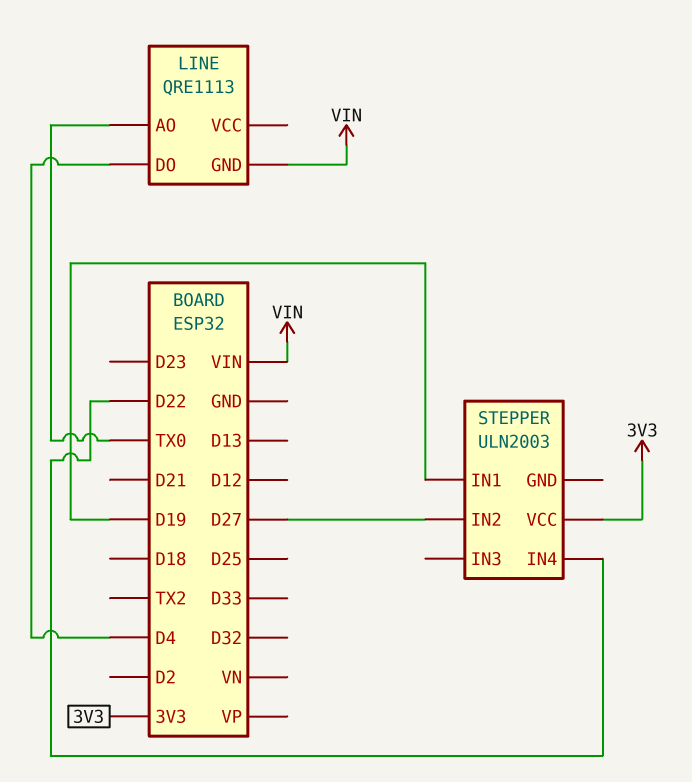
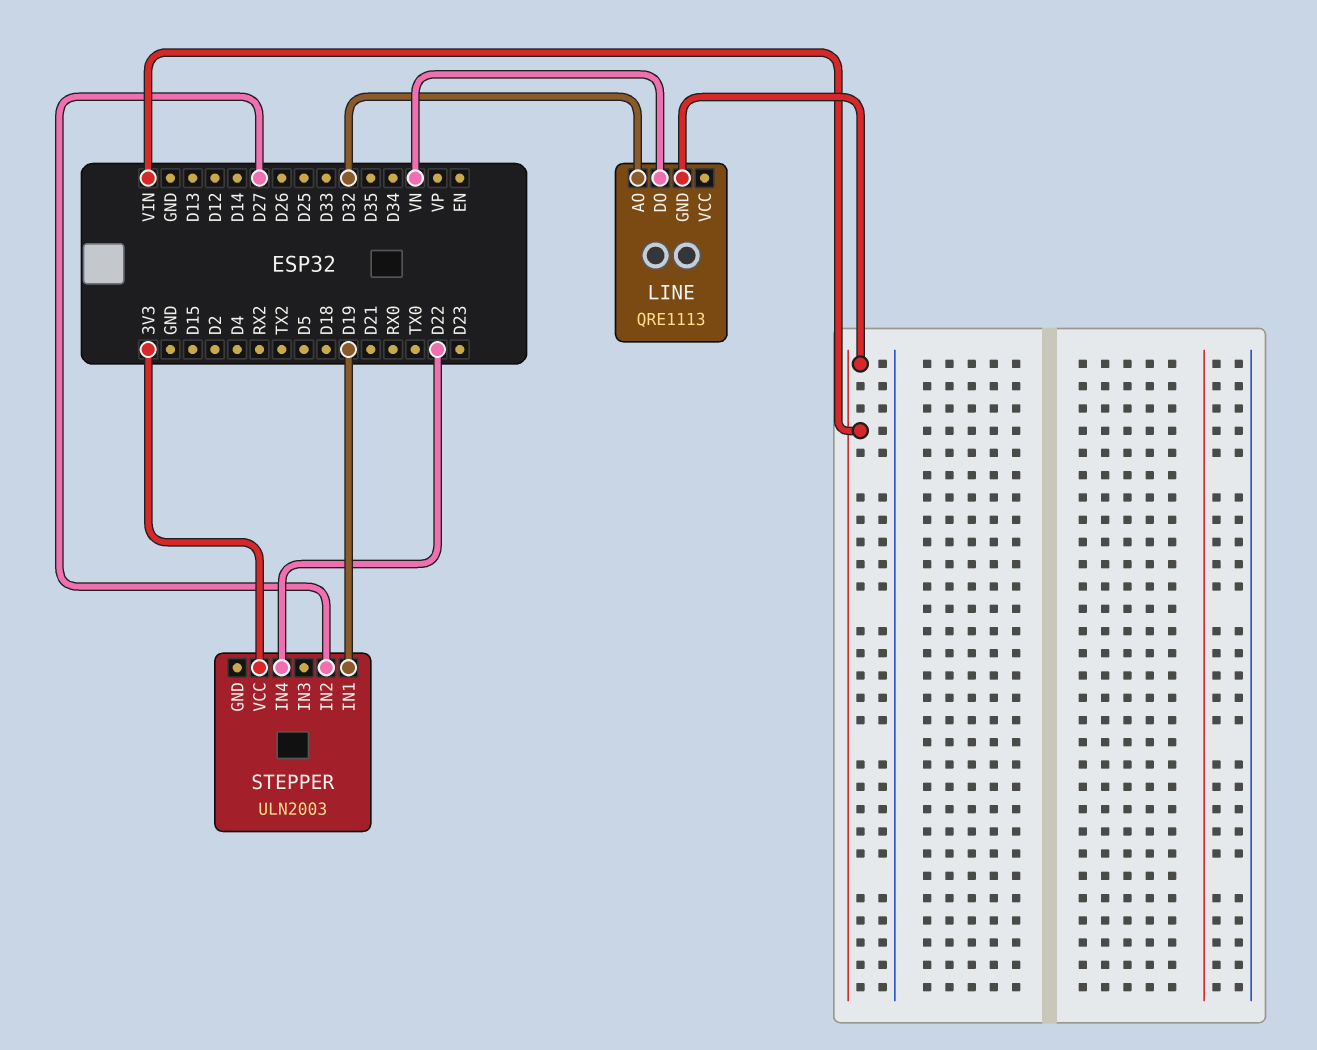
LINE pin AO: TX0 -> D32
LINE pin DO: D4 -> VN

